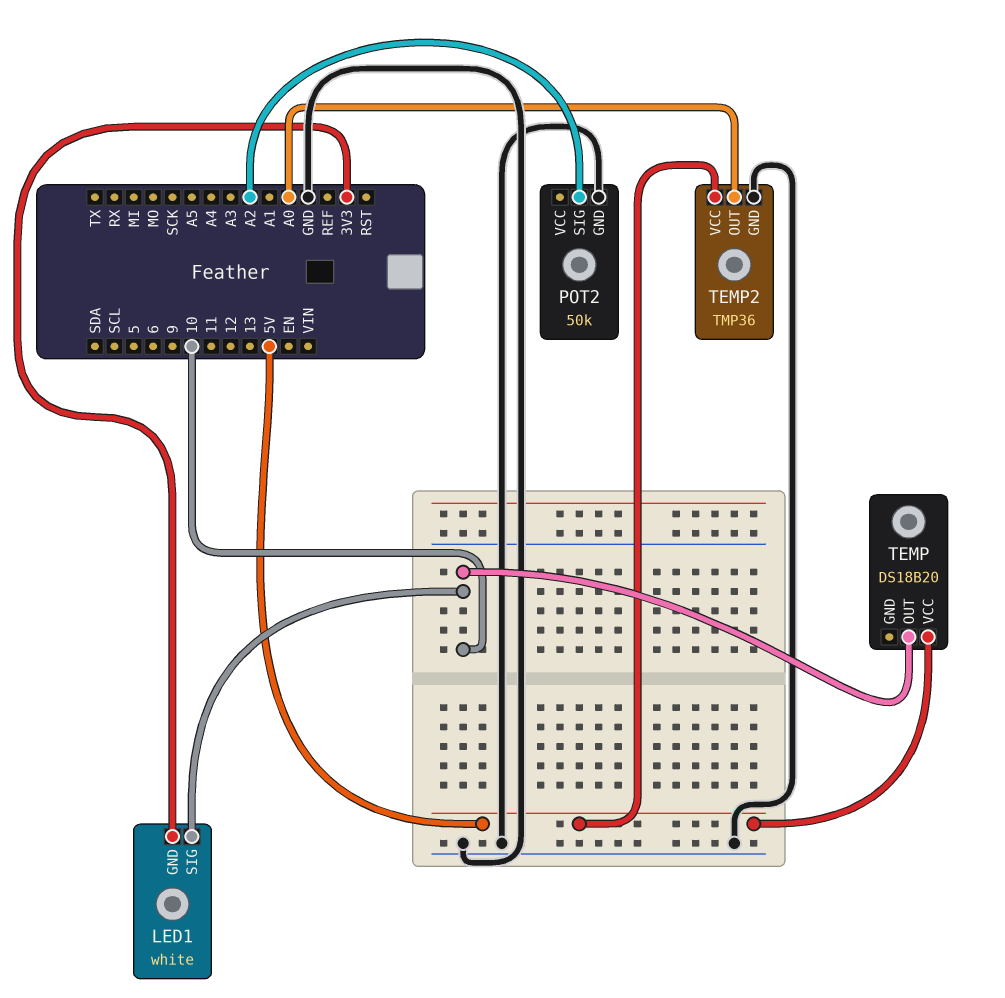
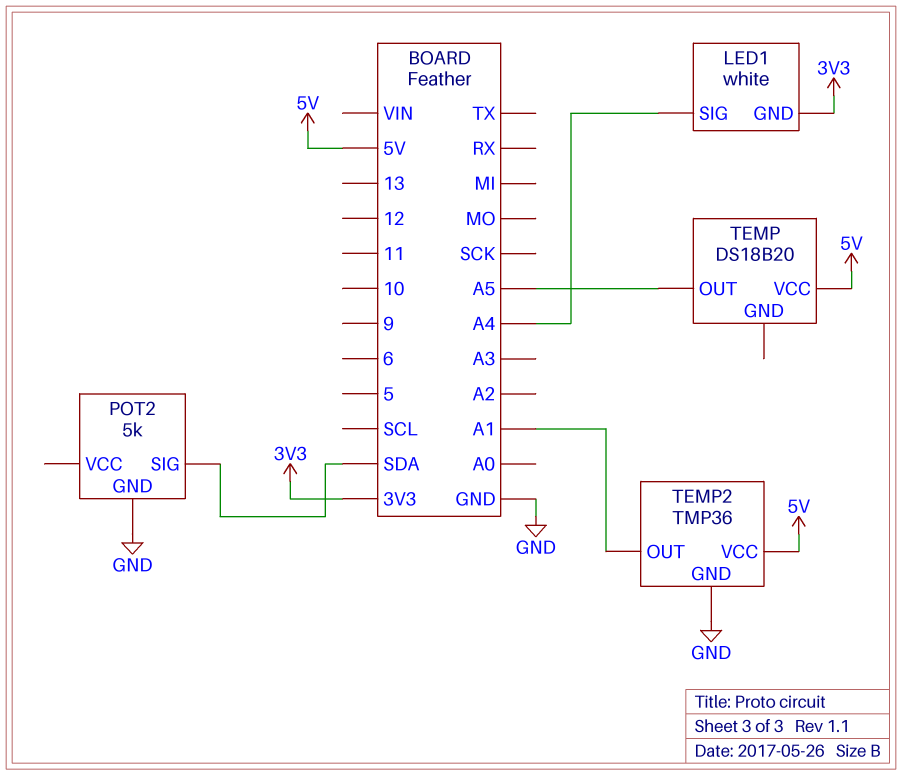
LED1 pin SIG: 10 -> A4
POT2: 50k -> 5k
POT2 pin SIG: A2 -> SDA
TEMP pin OUT: 10 -> A5
TEMP2 pin OUT: A0 -> A1

